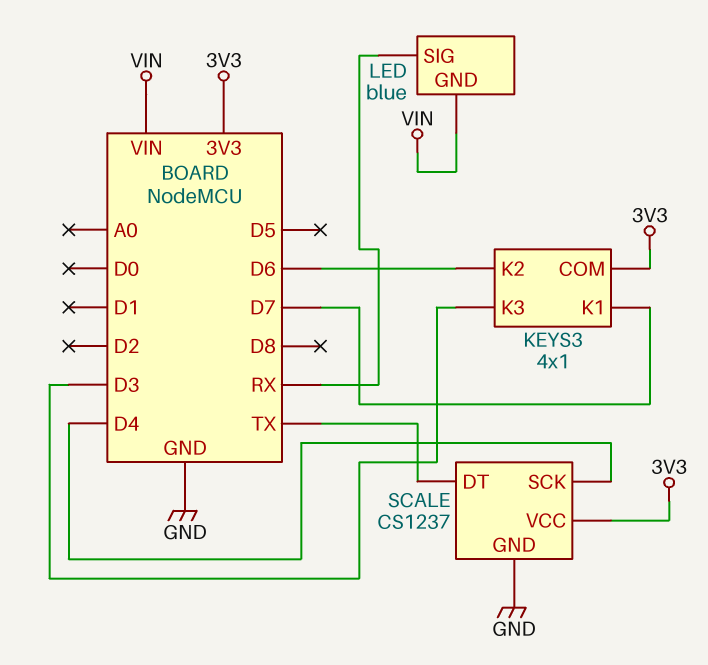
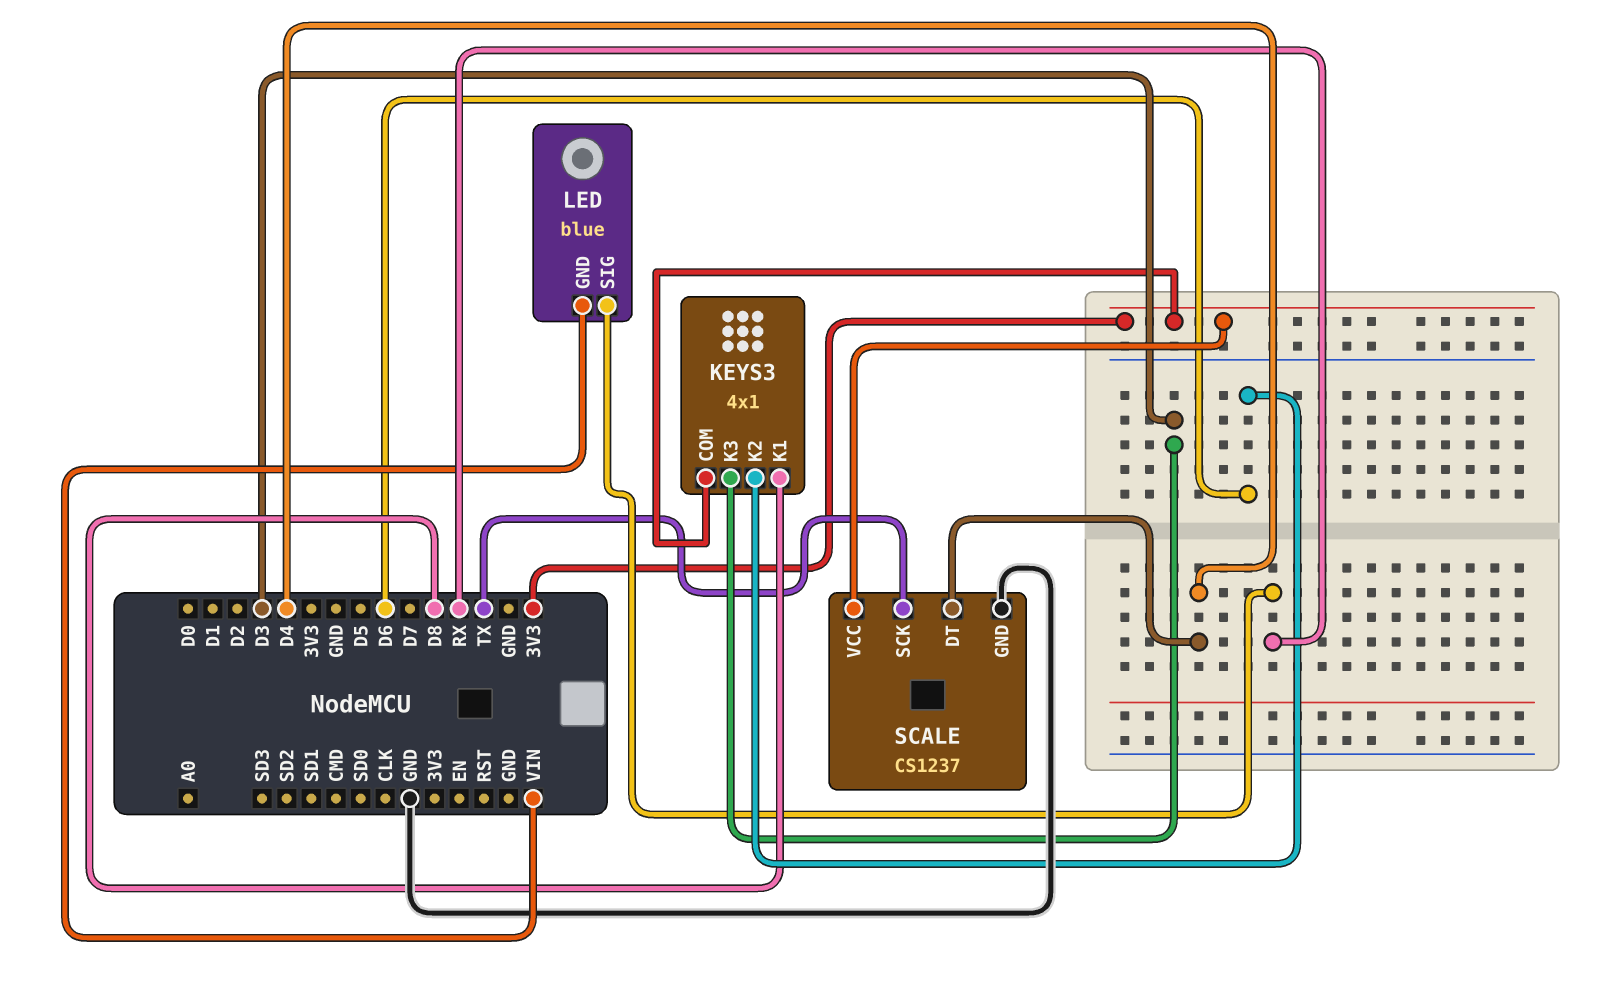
KEYS3 pin K1: D7 -> D8
SCALE pin DT: TX -> D4
SCALE pin SCK: D4 -> TX

